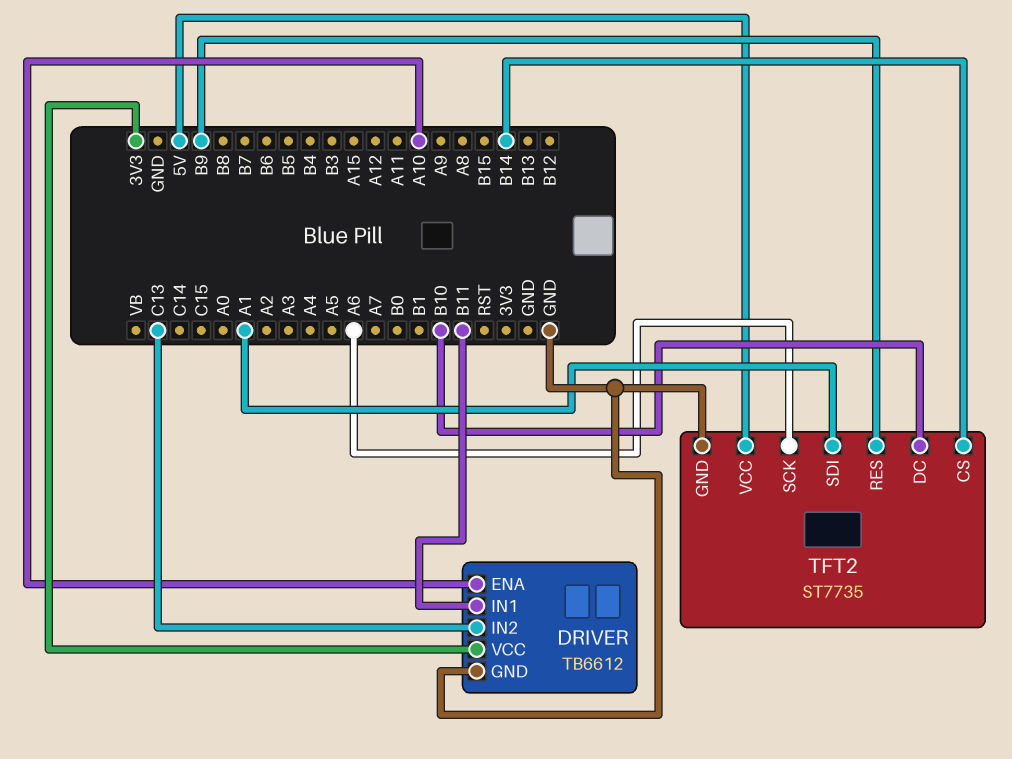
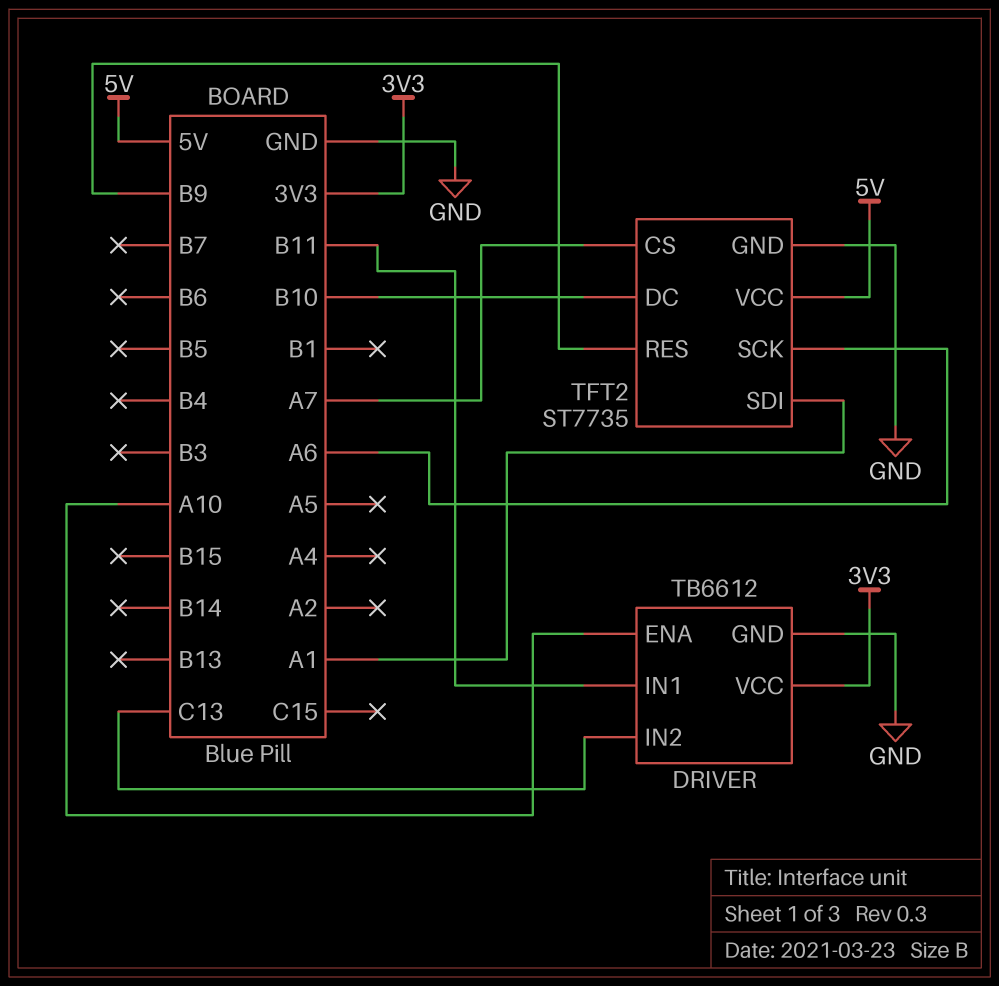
TFT2 pin CS: B14 -> A7

